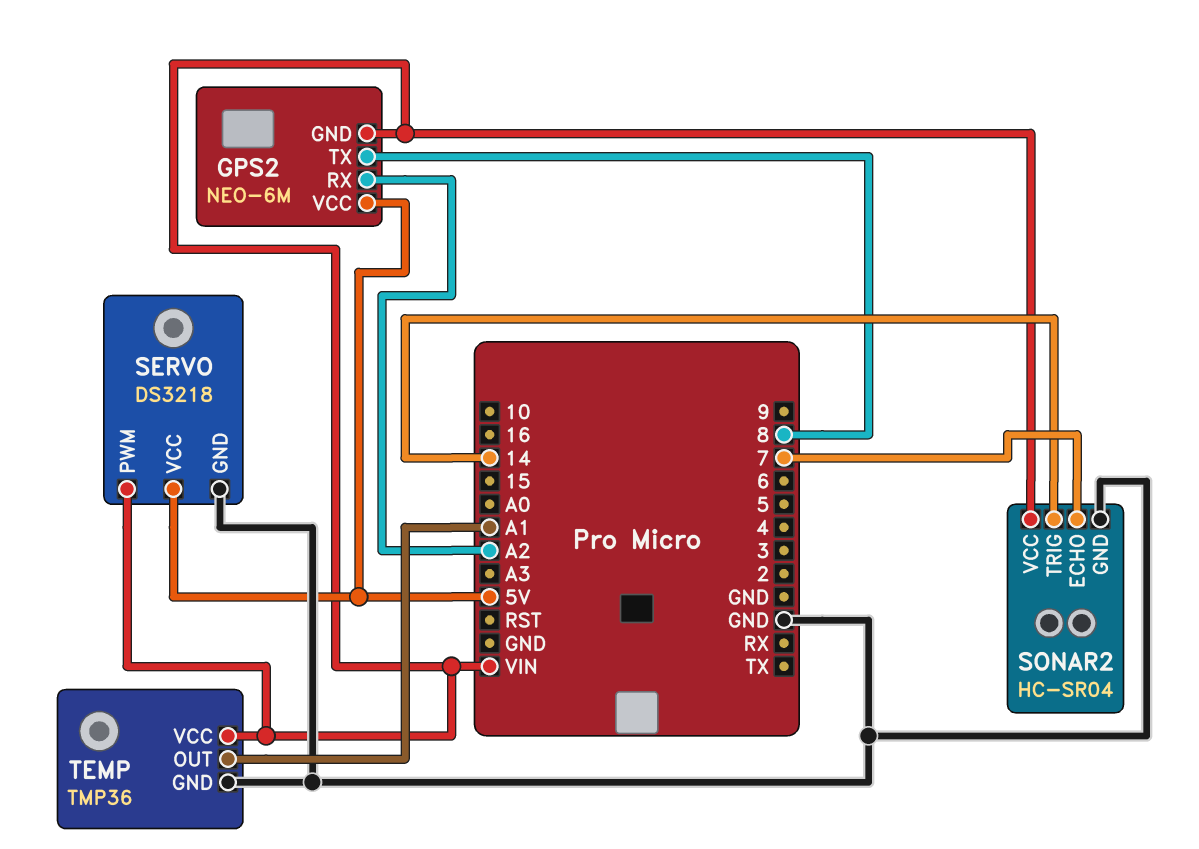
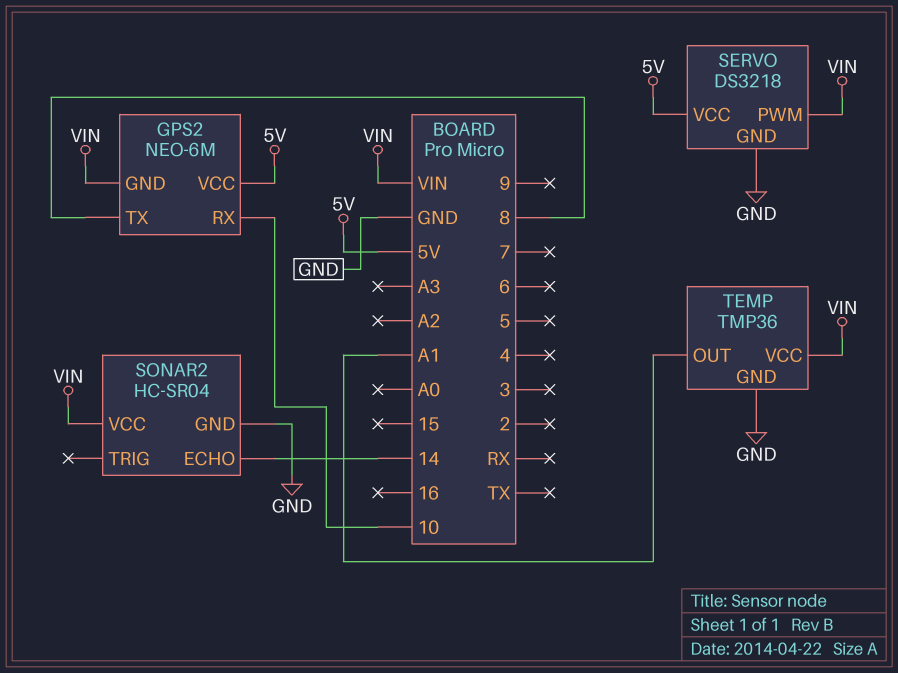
GPS2 pin RX: A2 -> 10
SONAR2 pin ECHO: 7 -> 14
SONAR2 pin TRIG: 14 -> none

